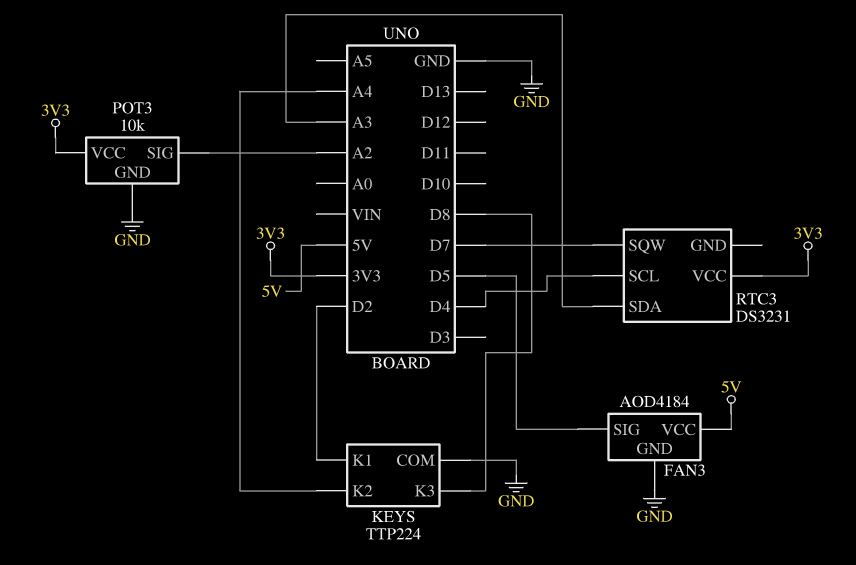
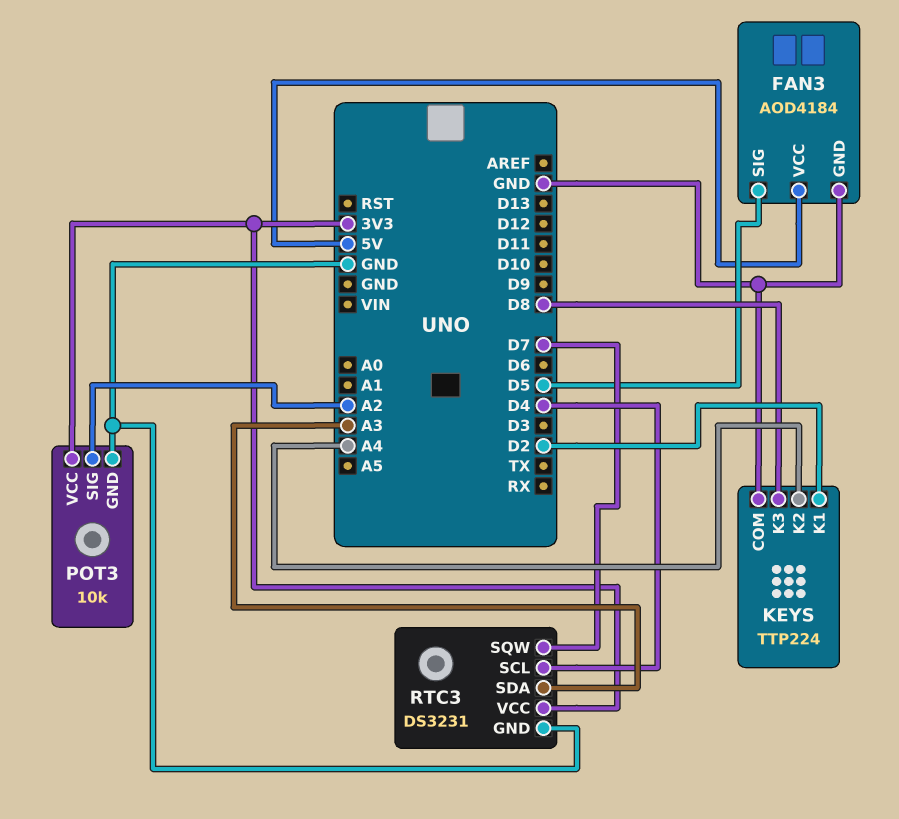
RTC3 pin GND: none -> GND

